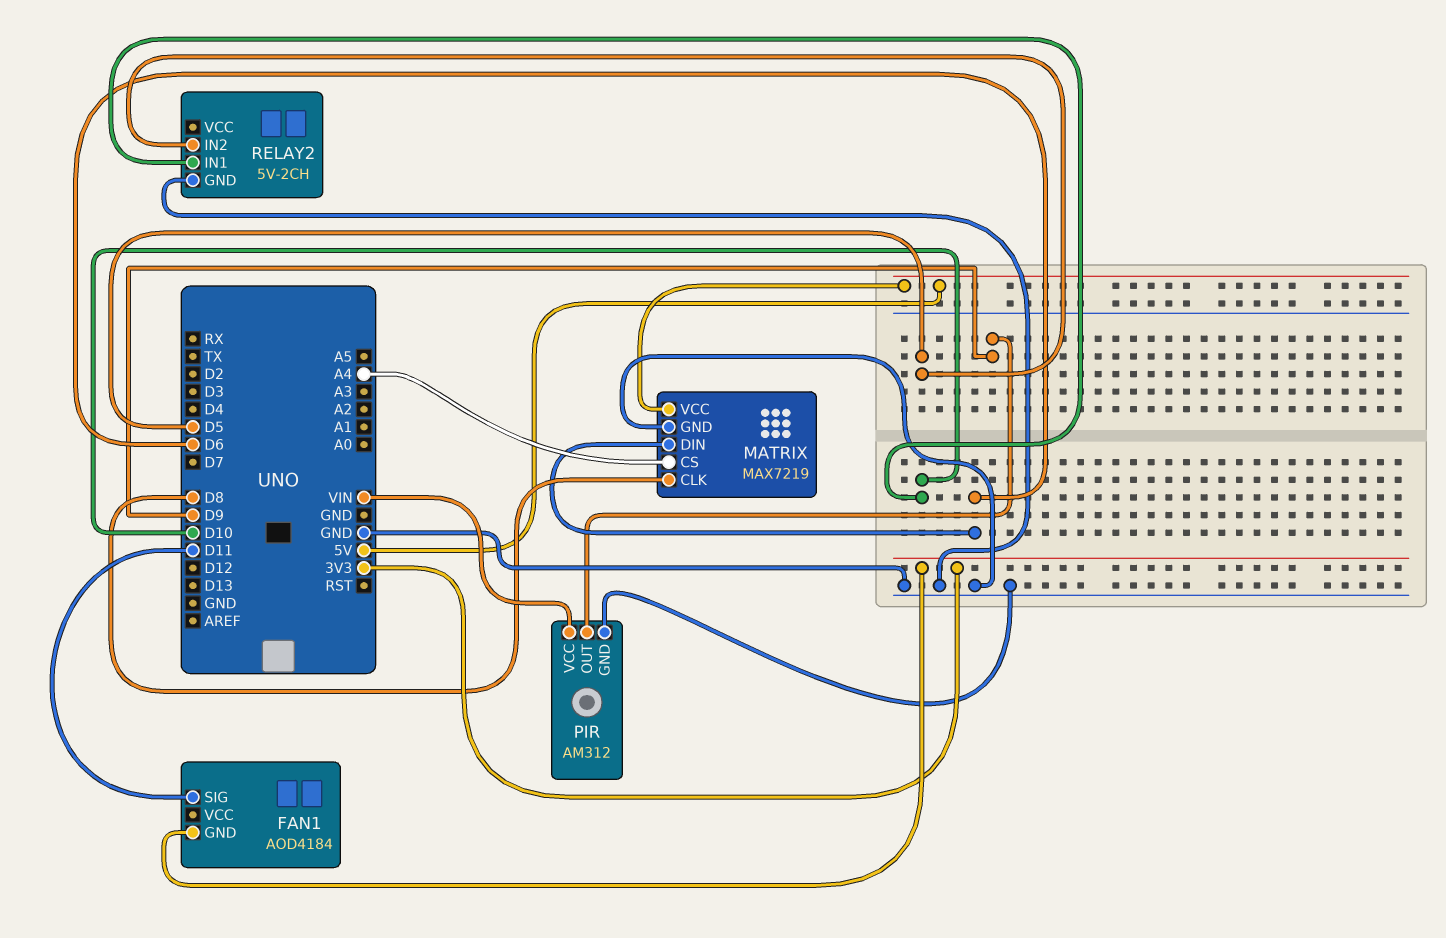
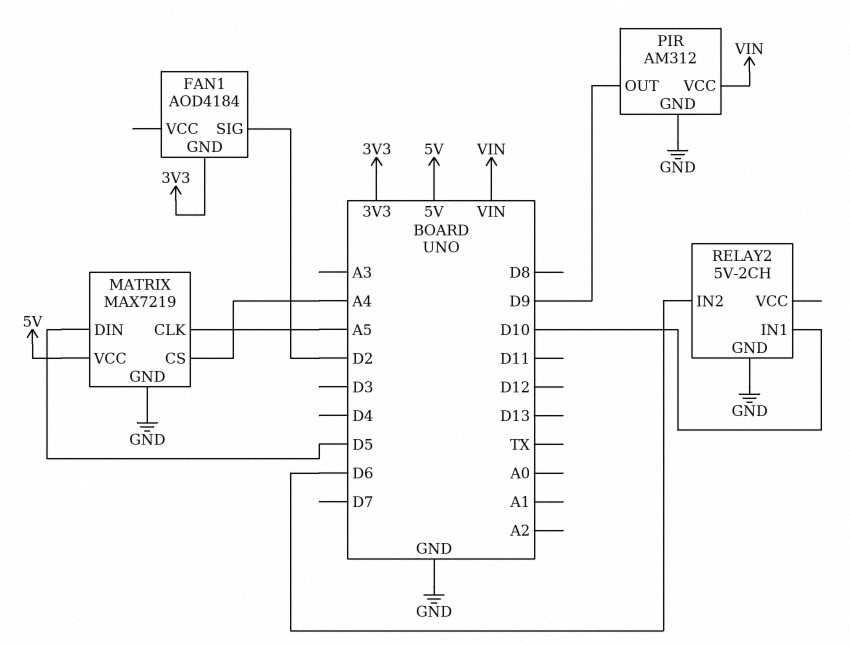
FAN1 pin SIG: D11 -> D2
MATRIX pin CLK: D8 -> A5
MATRIX pin DIN: D6 -> D5
RELAY2 pin IN2: D5 -> D6

